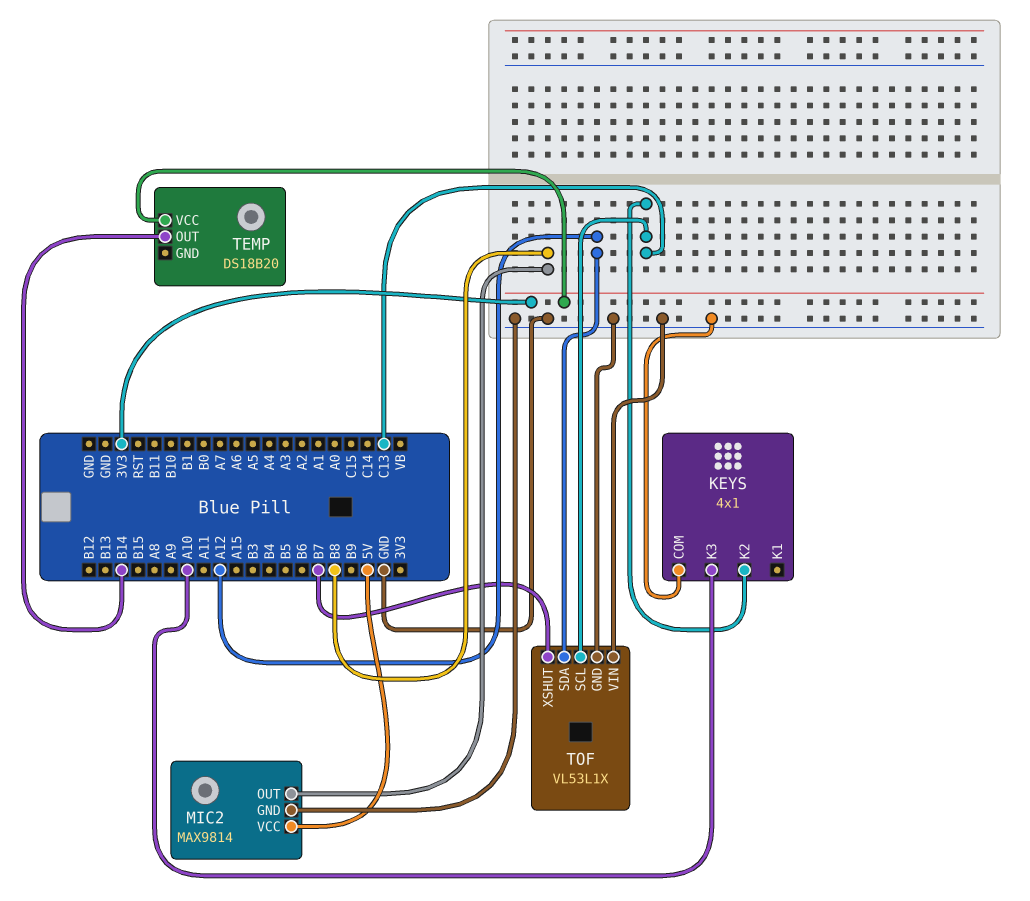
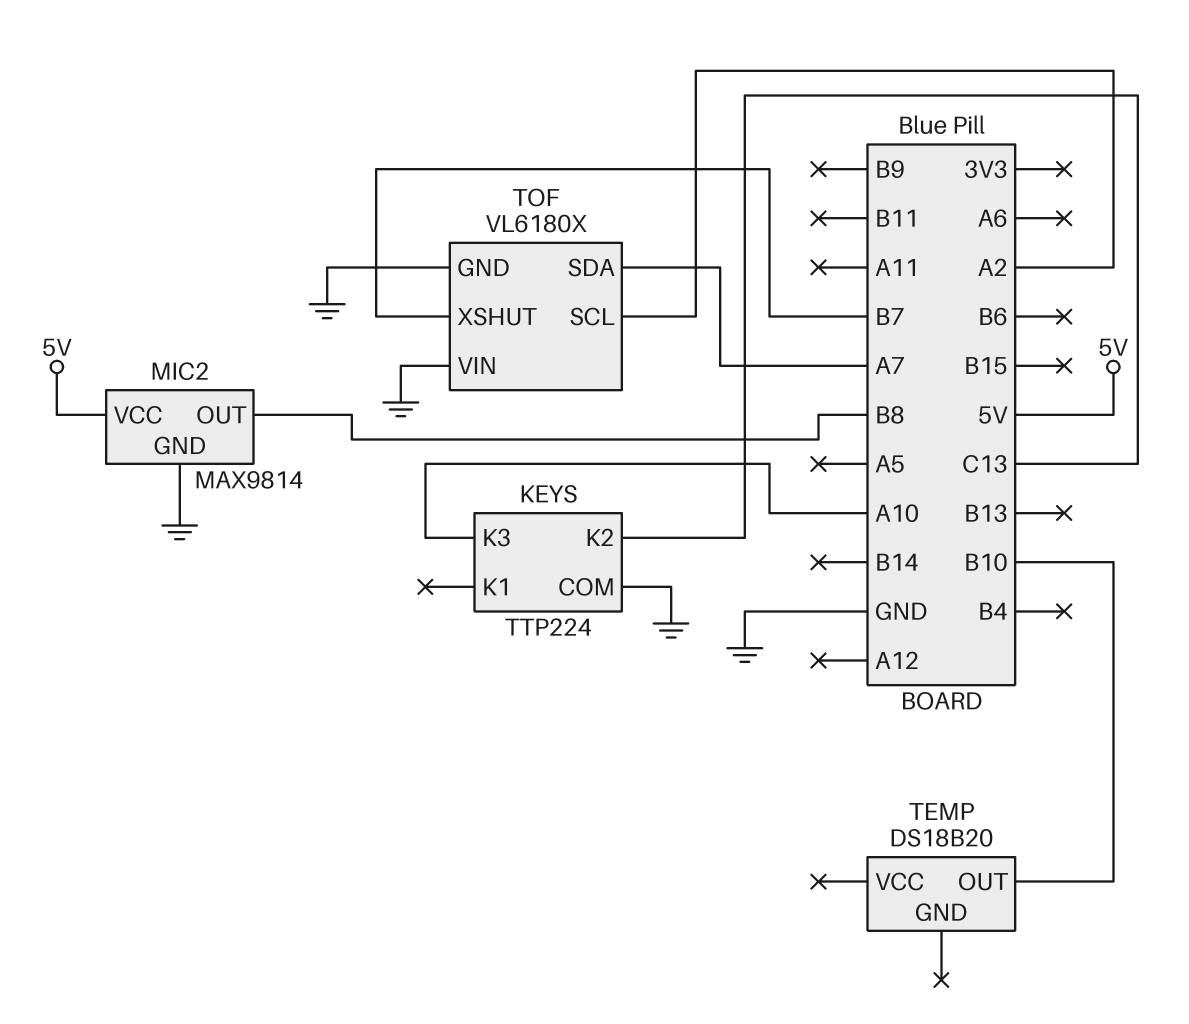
KEYS: 4x1 -> TTP224
TEMP pin OUT: B14 -> B10
TEMP pin VCC: 3V3 -> none
TOF: VL53L1X -> VL6180X
TOF pin SCL: C13 -> A2
TOF pin SDA: A12 -> A7

